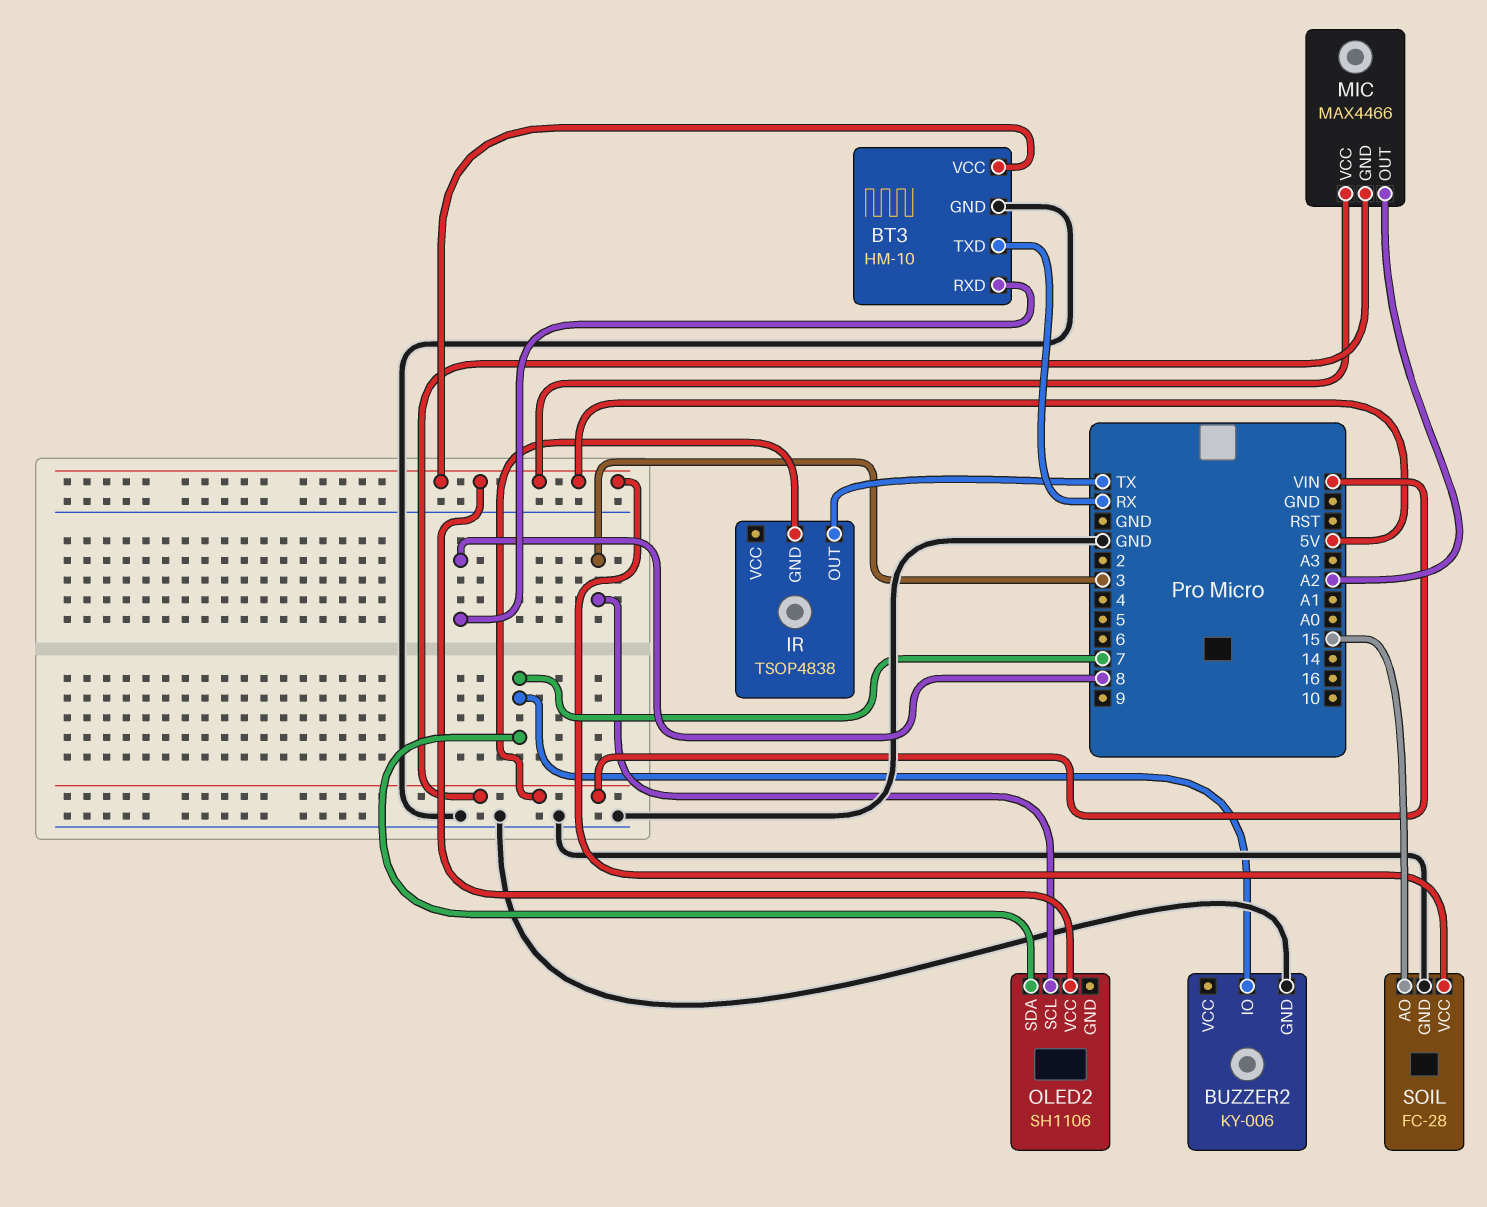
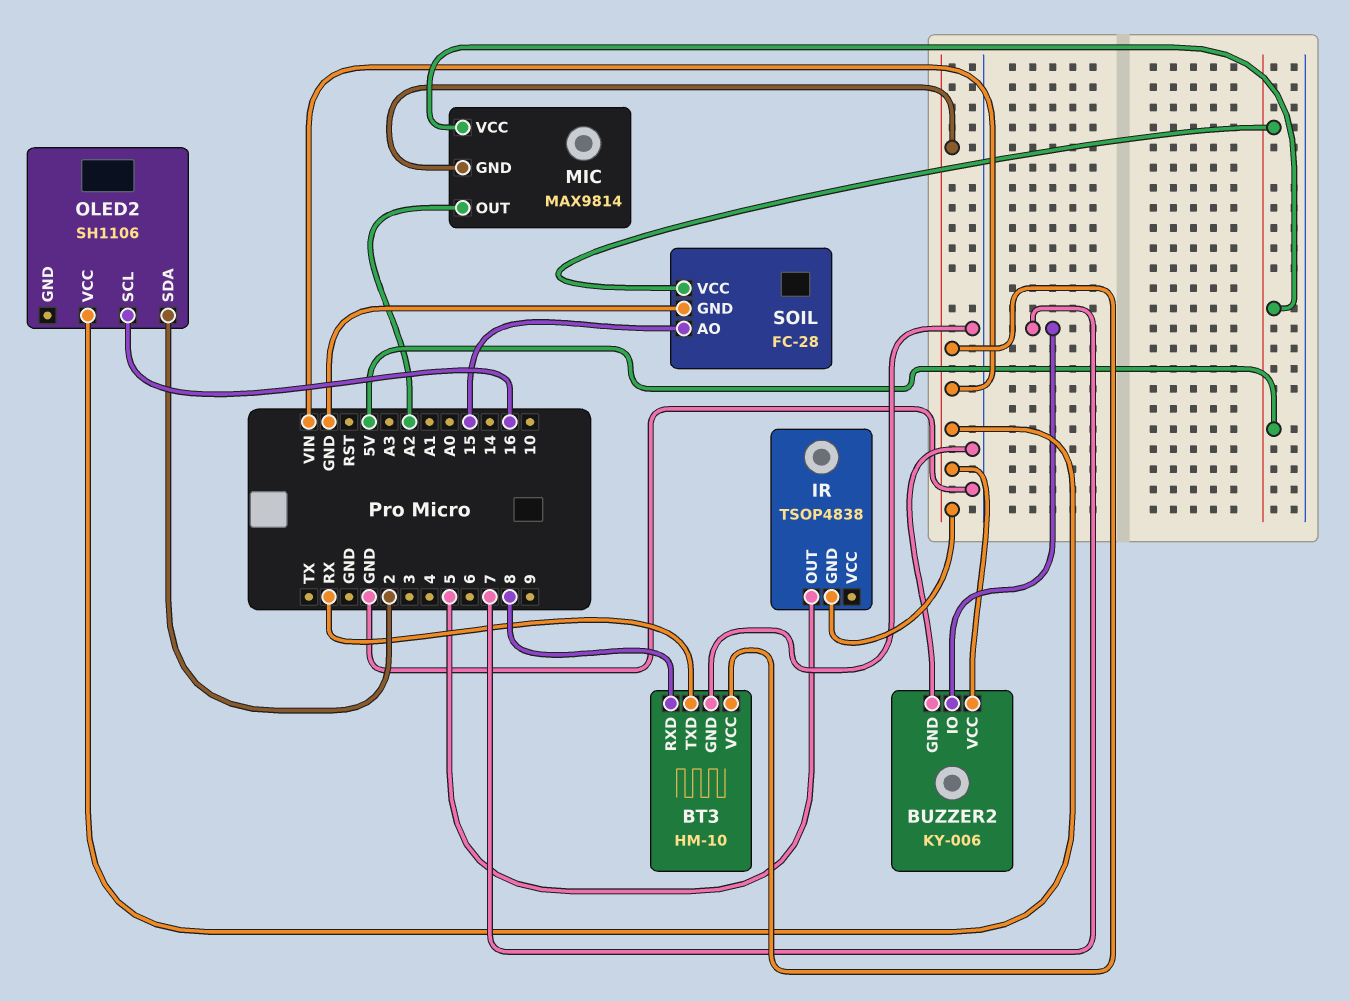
BT3 pin VCC: 5V -> VIN
BUZZER2 pin VCC: none -> VIN
IR pin OUT: TX -> 5
MIC: MAX4466 -> MAX9814
OLED2 pin SCL: 3 -> 16
OLED2 pin SDA: 7 -> 2
OLED2 pin VCC: 5V -> VIN

